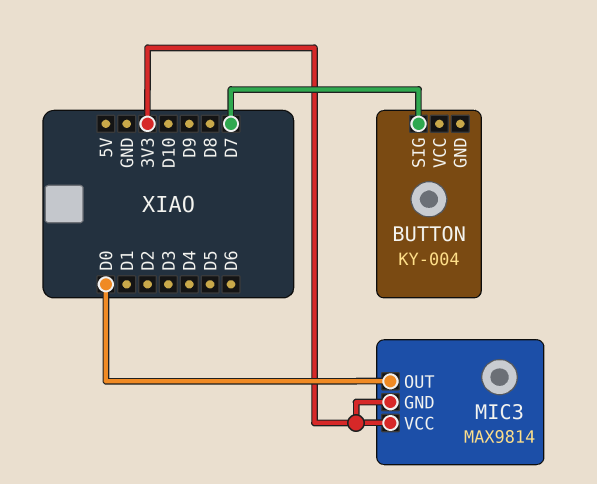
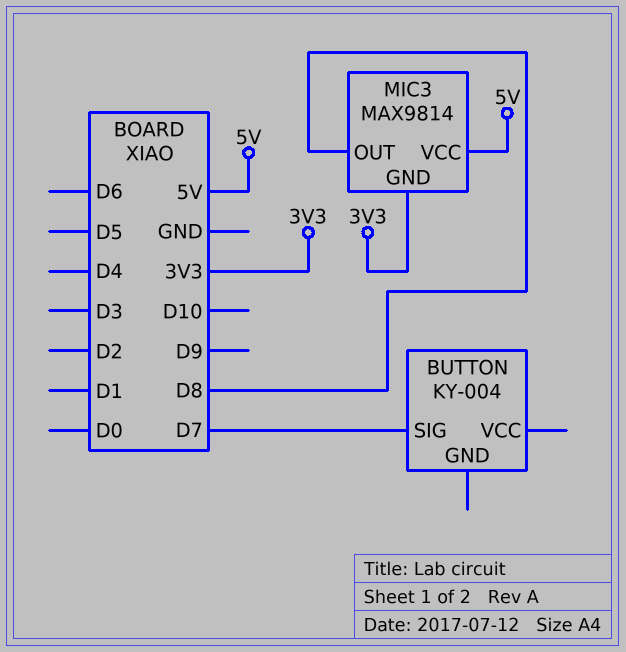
MIC3 pin OUT: D0 -> D8
MIC3 pin VCC: 3V3 -> 5V

